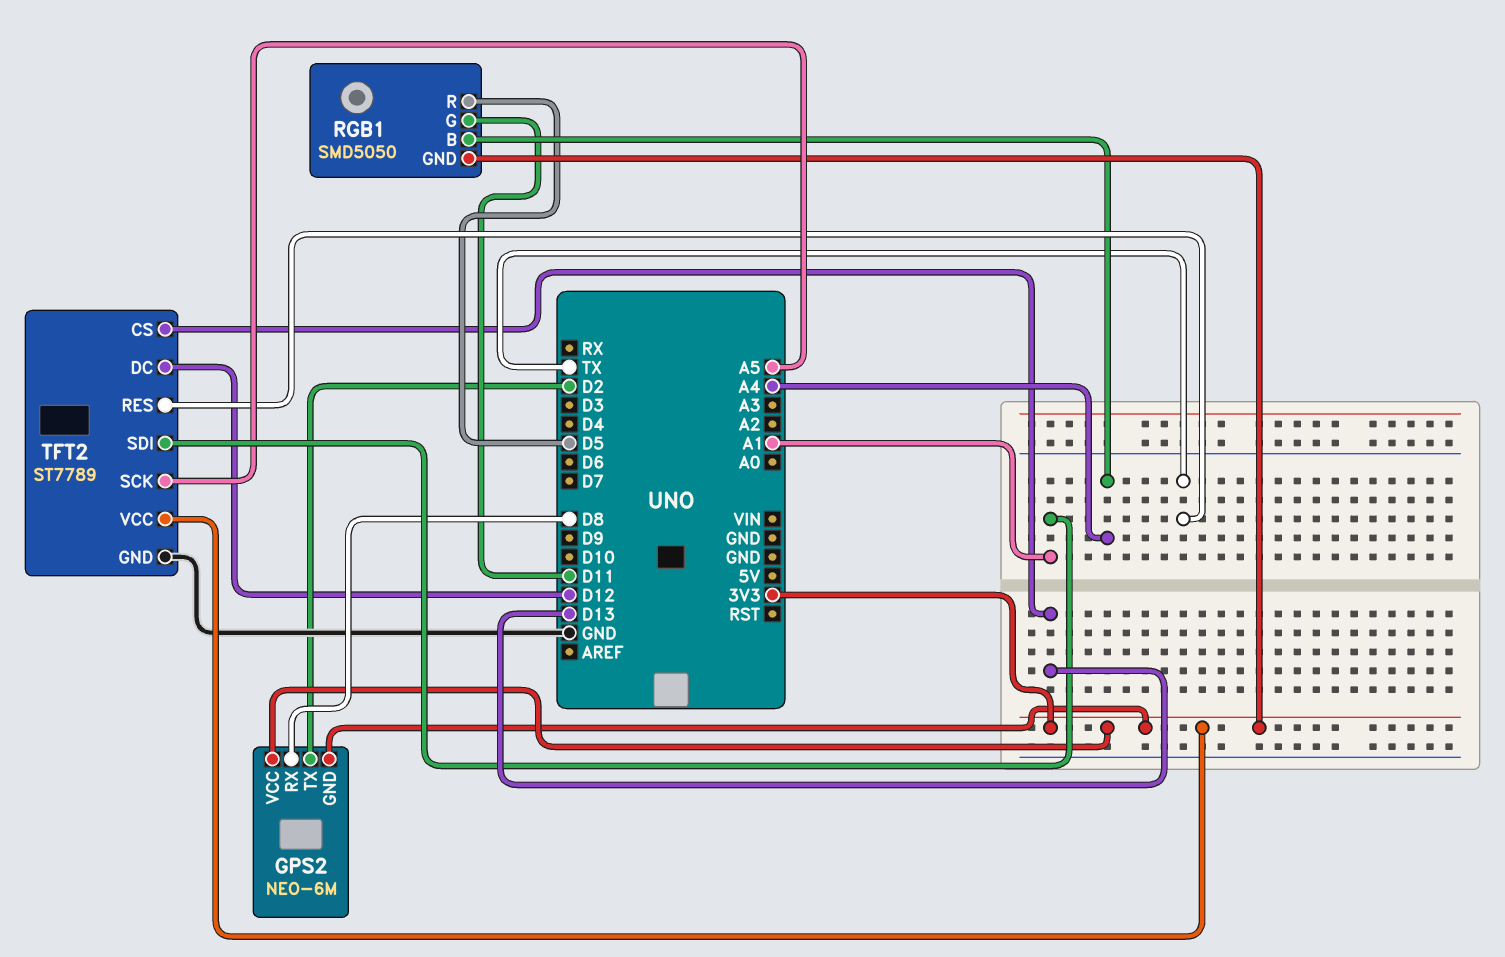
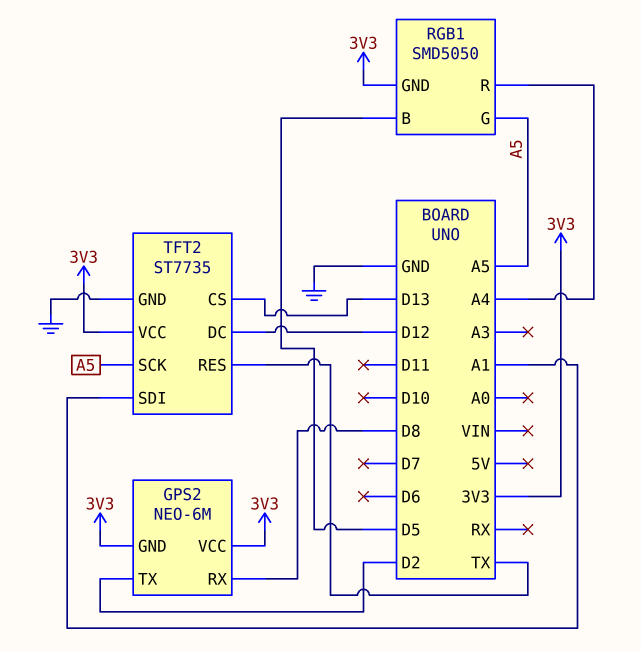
RGB1 pin B: A4 -> D5
RGB1 pin G: D11 -> A5
RGB1 pin R: D5 -> A4
TFT2: ST7789 -> ST7735

